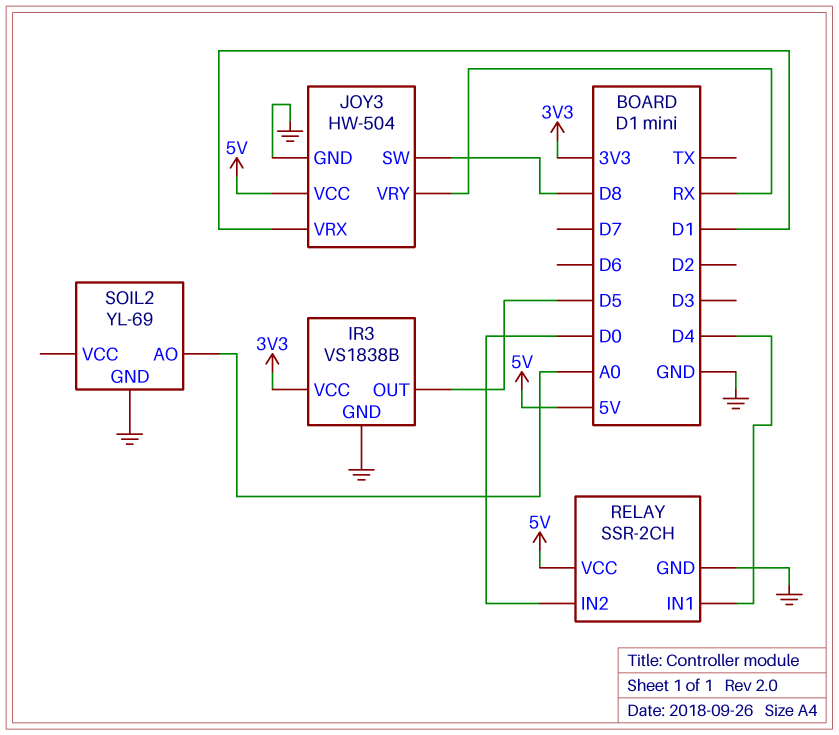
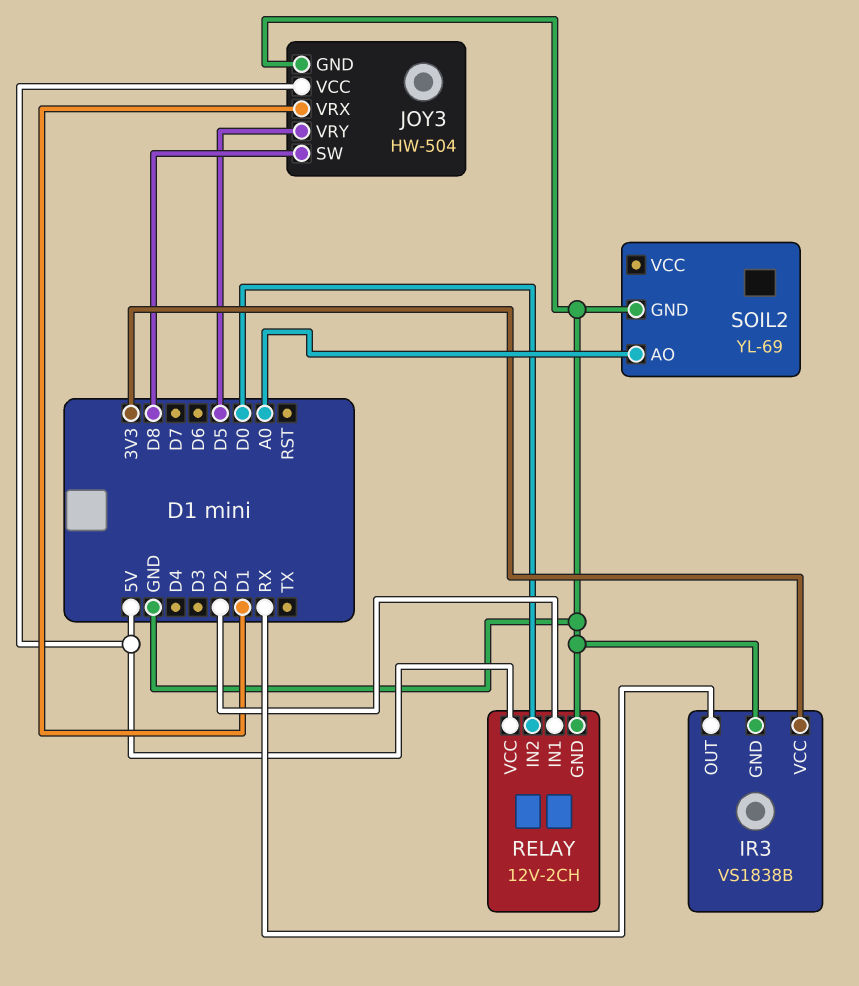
IR3 pin OUT: D5 -> RX
JOY3 pin VRY: RX -> D5
RELAY: SSR-2CH -> 12V-2CH
RELAY pin IN1: D4 -> D2

